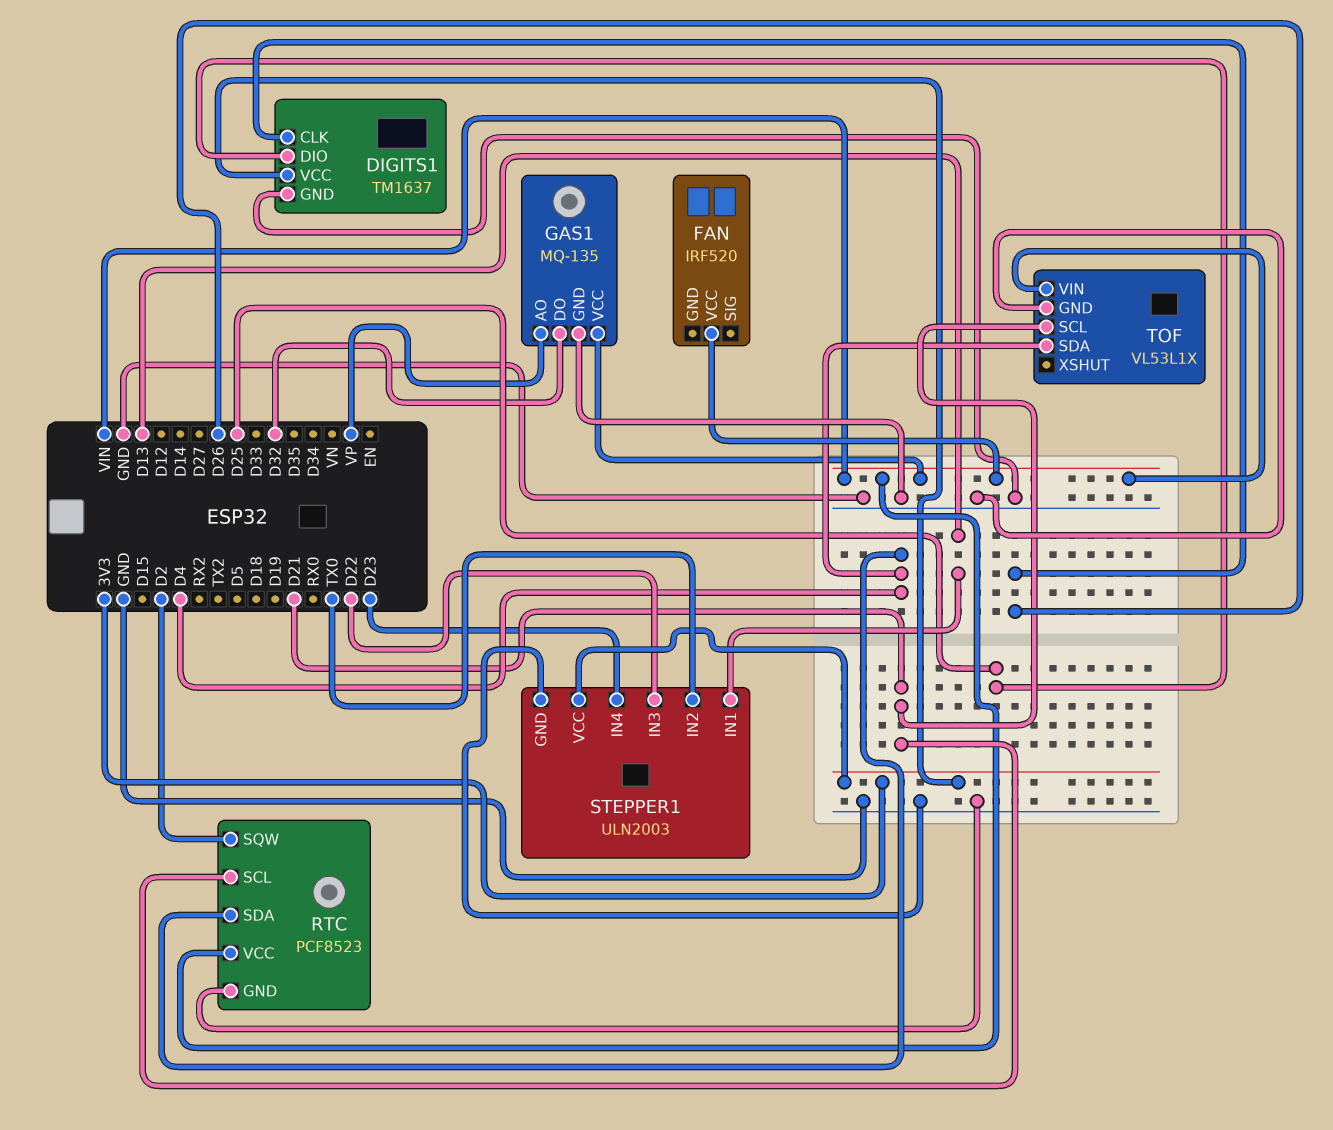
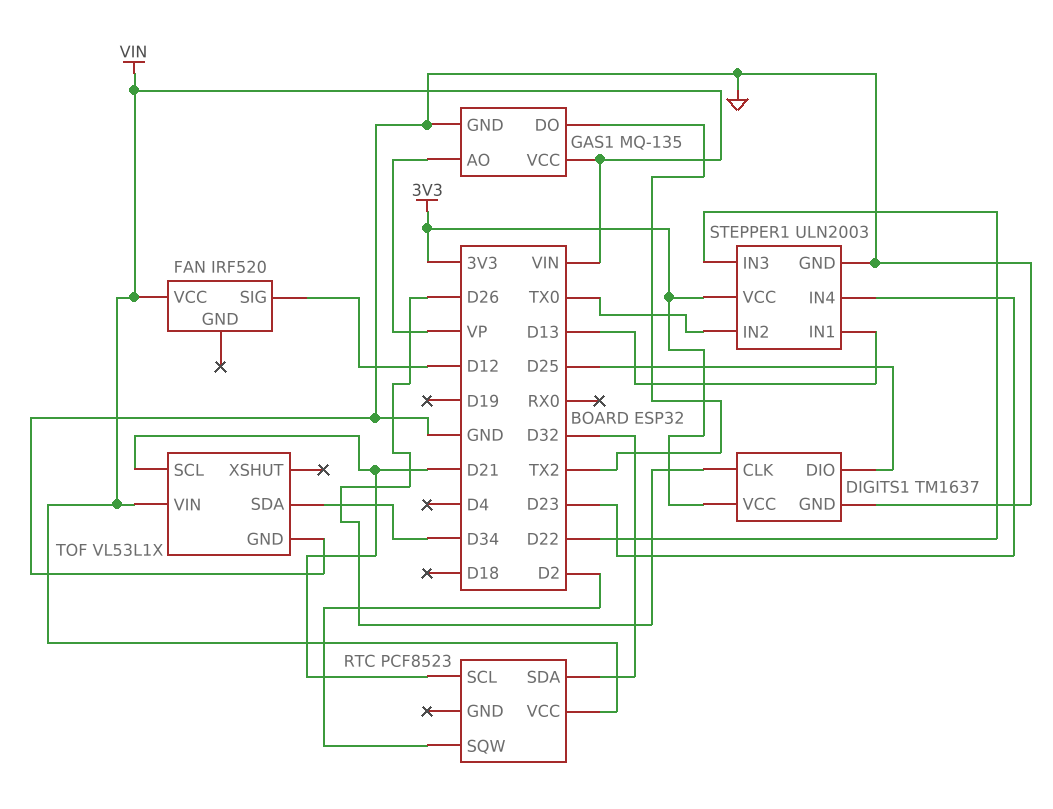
FAN pin SIG: none -> D12
GAS1 pin DO: D32 -> TX2
RTC pin GND: GND -> none
RTC pin SDA: D4 -> D32
TOF pin SDA: D4 -> D34

